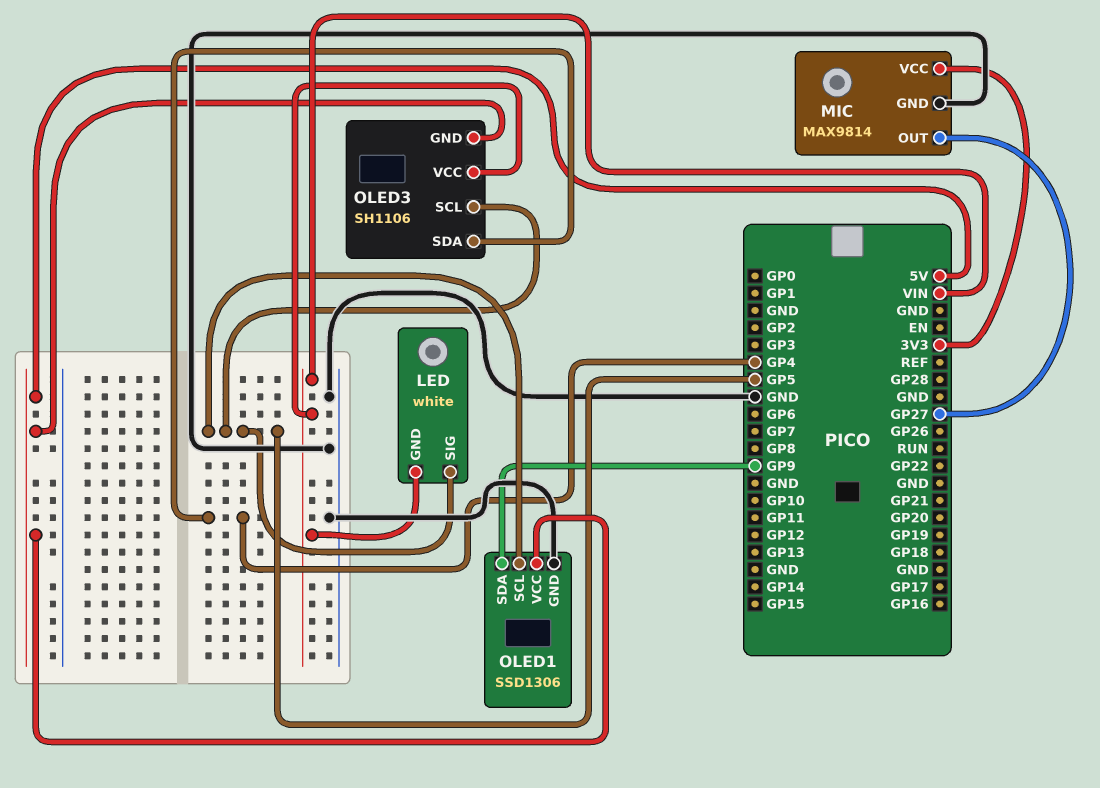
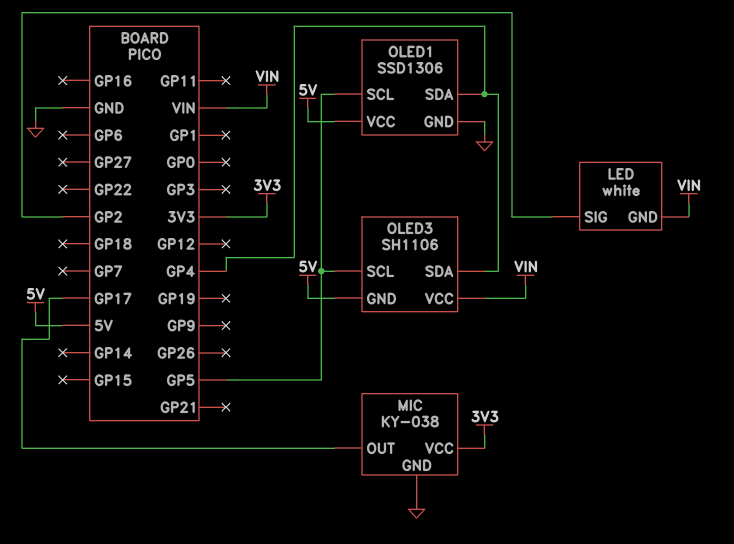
LED pin SIG: GP5 -> GP2
MIC: MAX9814 -> KY-038
MIC pin OUT: GP27 -> GP17
OLED1 pin SDA: GP9 -> GP4

